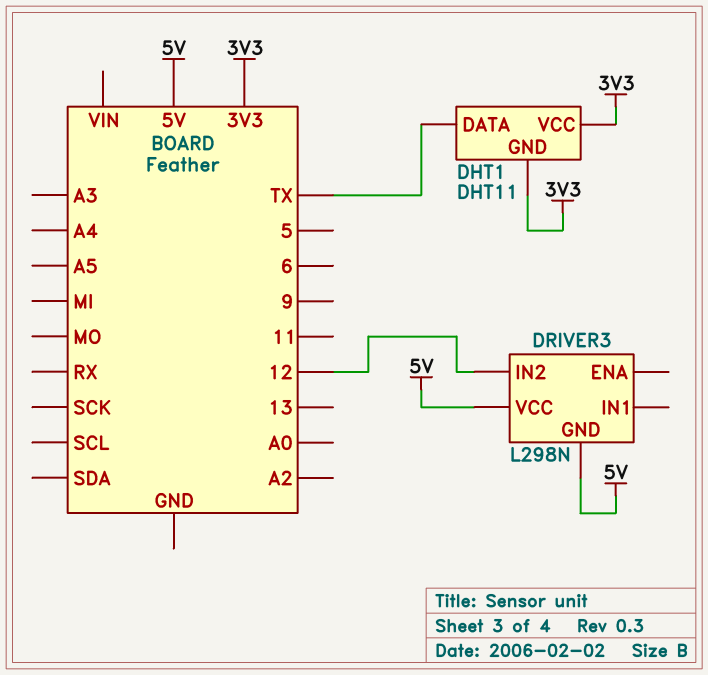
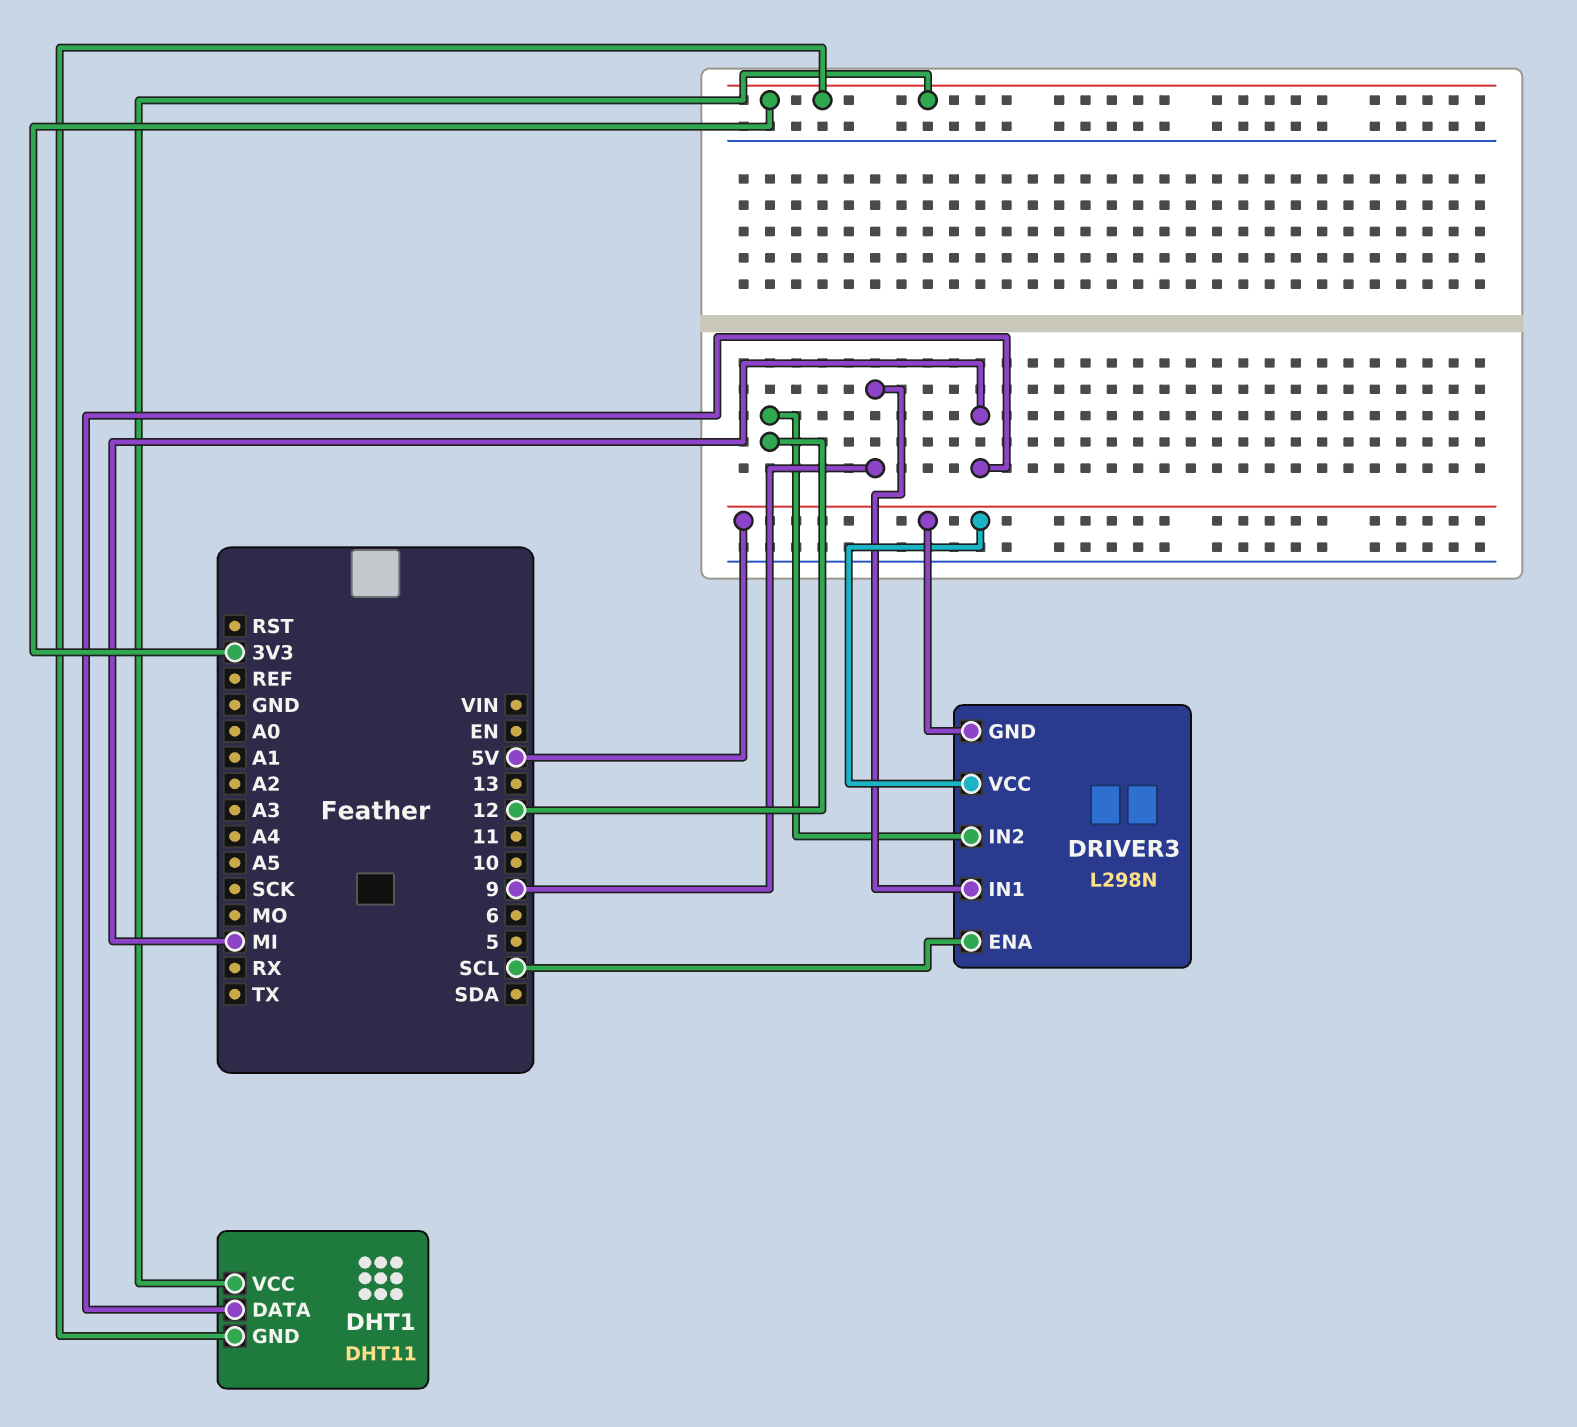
DHT1 pin DATA: TX -> MI
DRIVER3 pin ENA: none -> SCL
DRIVER3 pin IN1: none -> 9

